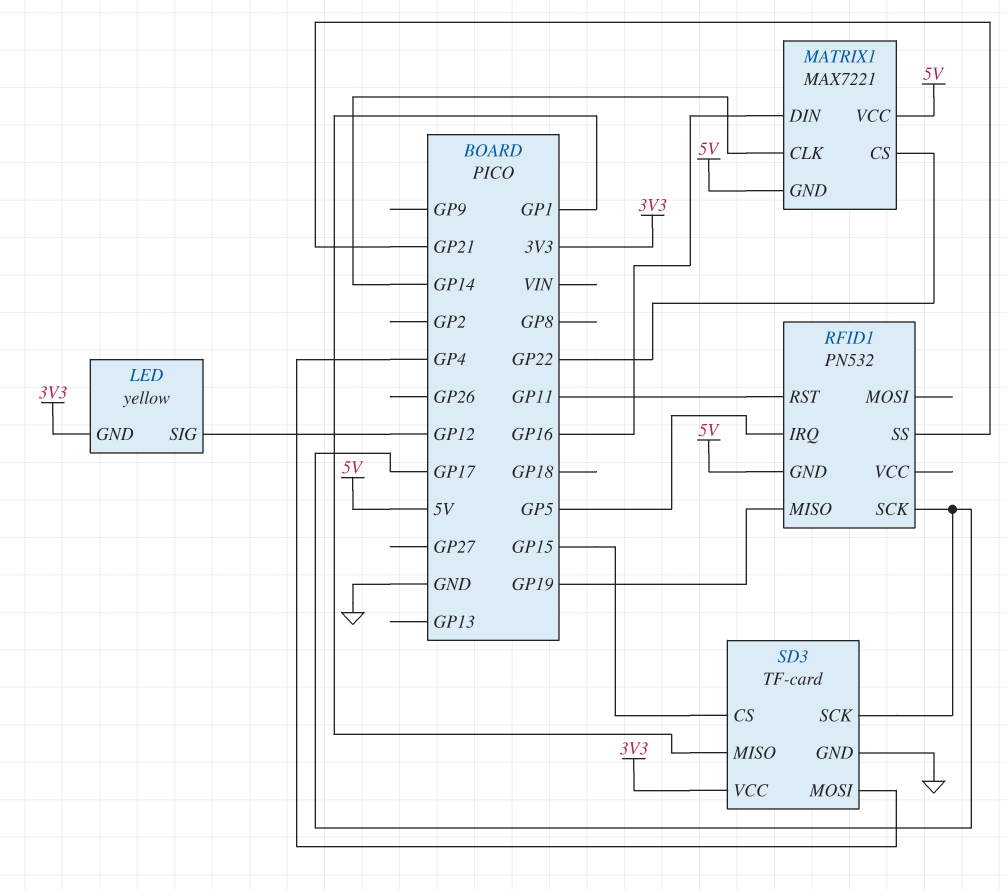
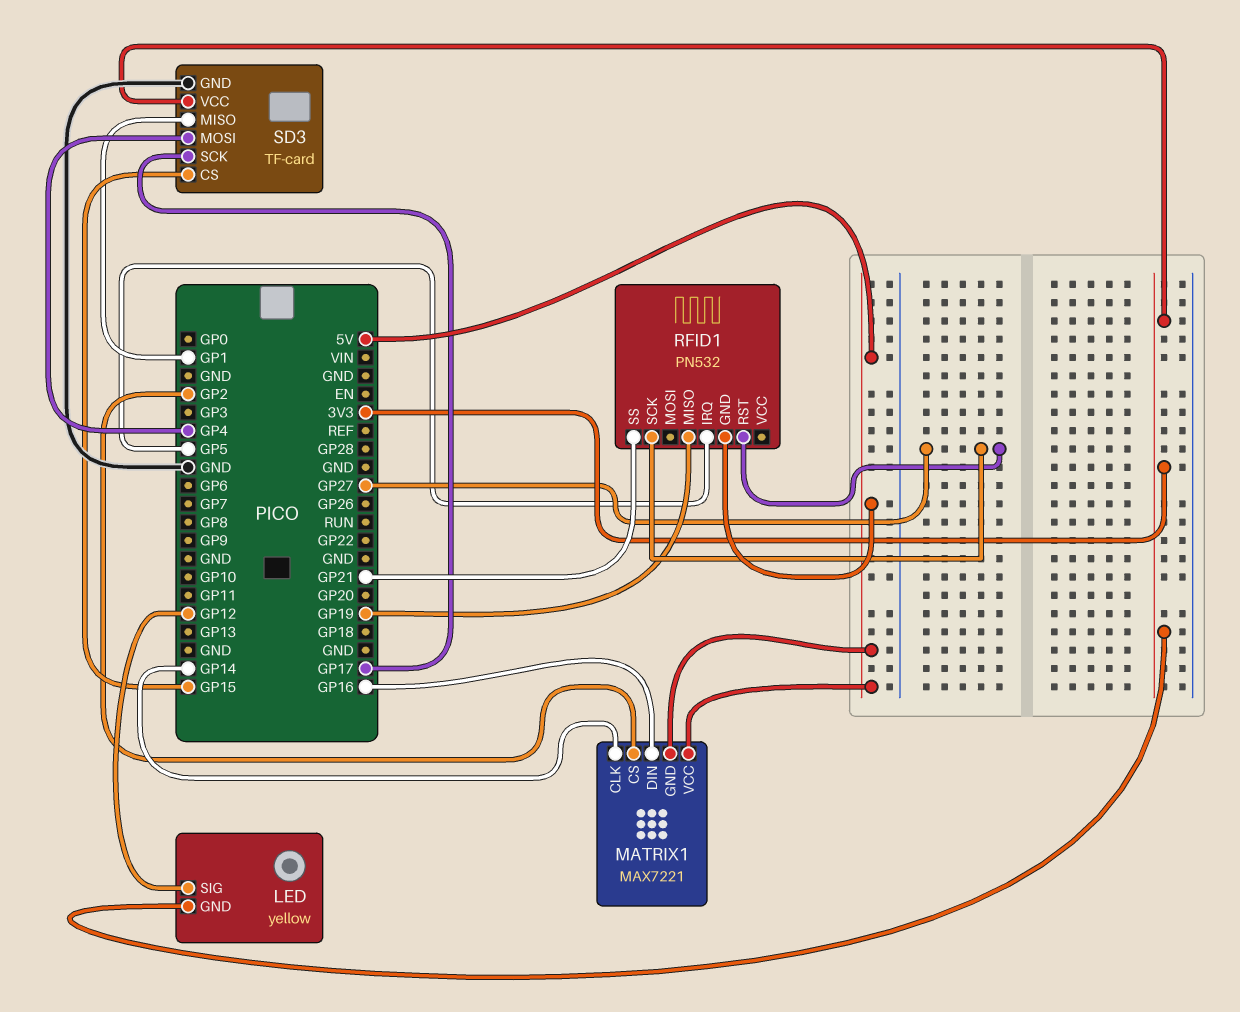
MATRIX1 pin CS: GP22 -> GP2
RFID1 pin RST: GP11 -> GP27
RFID1 pin SCK: GP17 -> GP27

